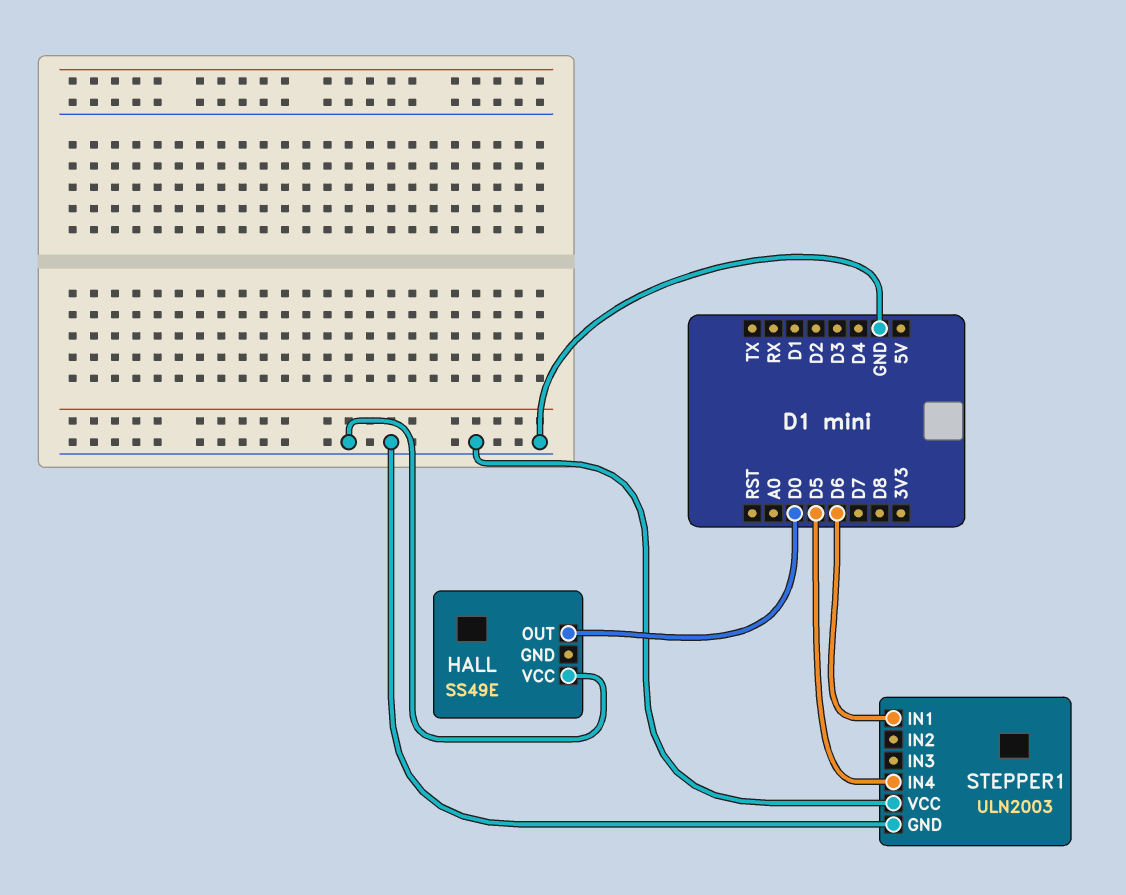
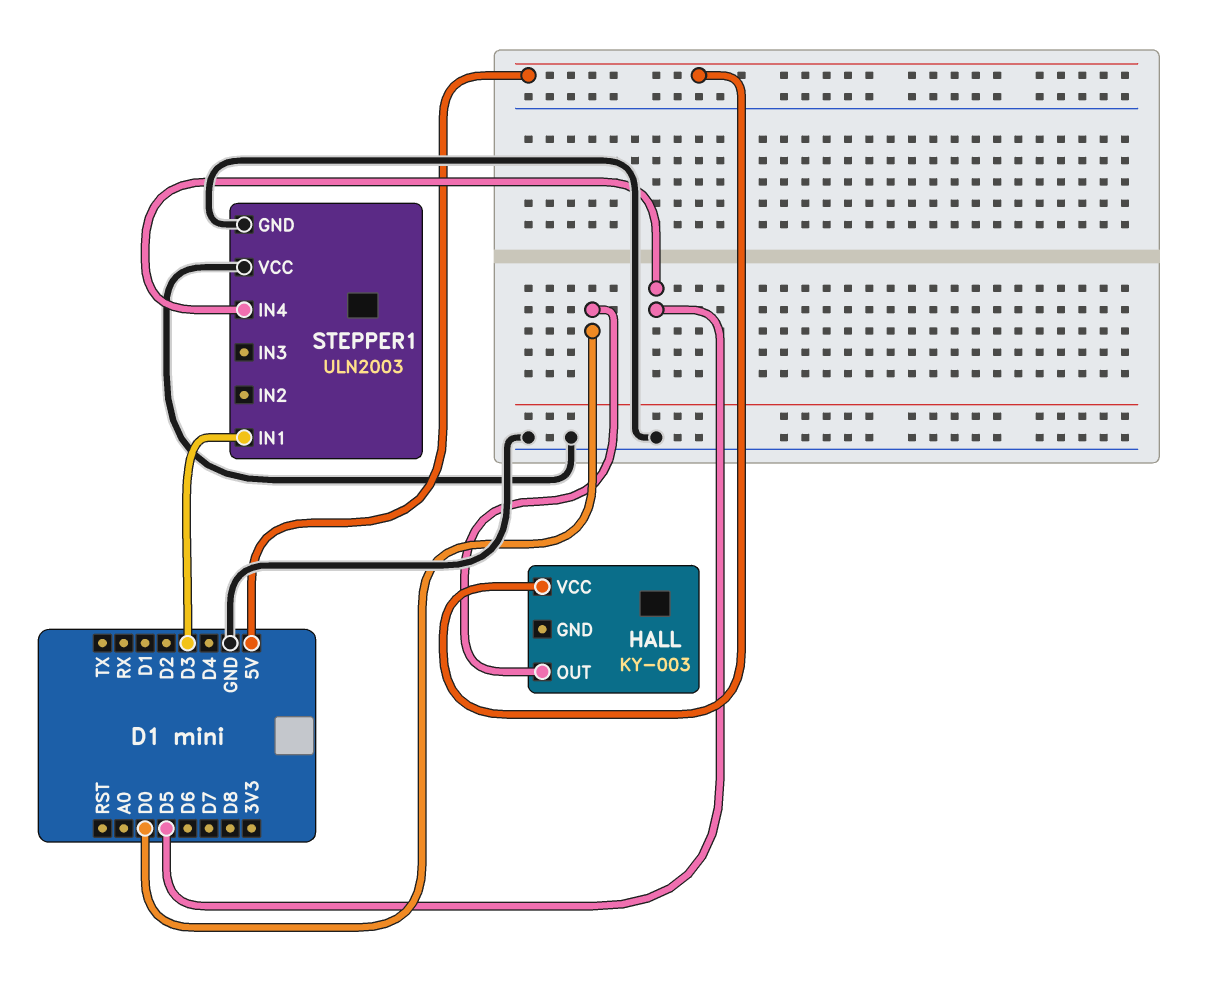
HALL: SS49E -> KY-003
HALL pin VCC: GND -> 5V
STEPPER1 pin IN1: D6 -> D3

